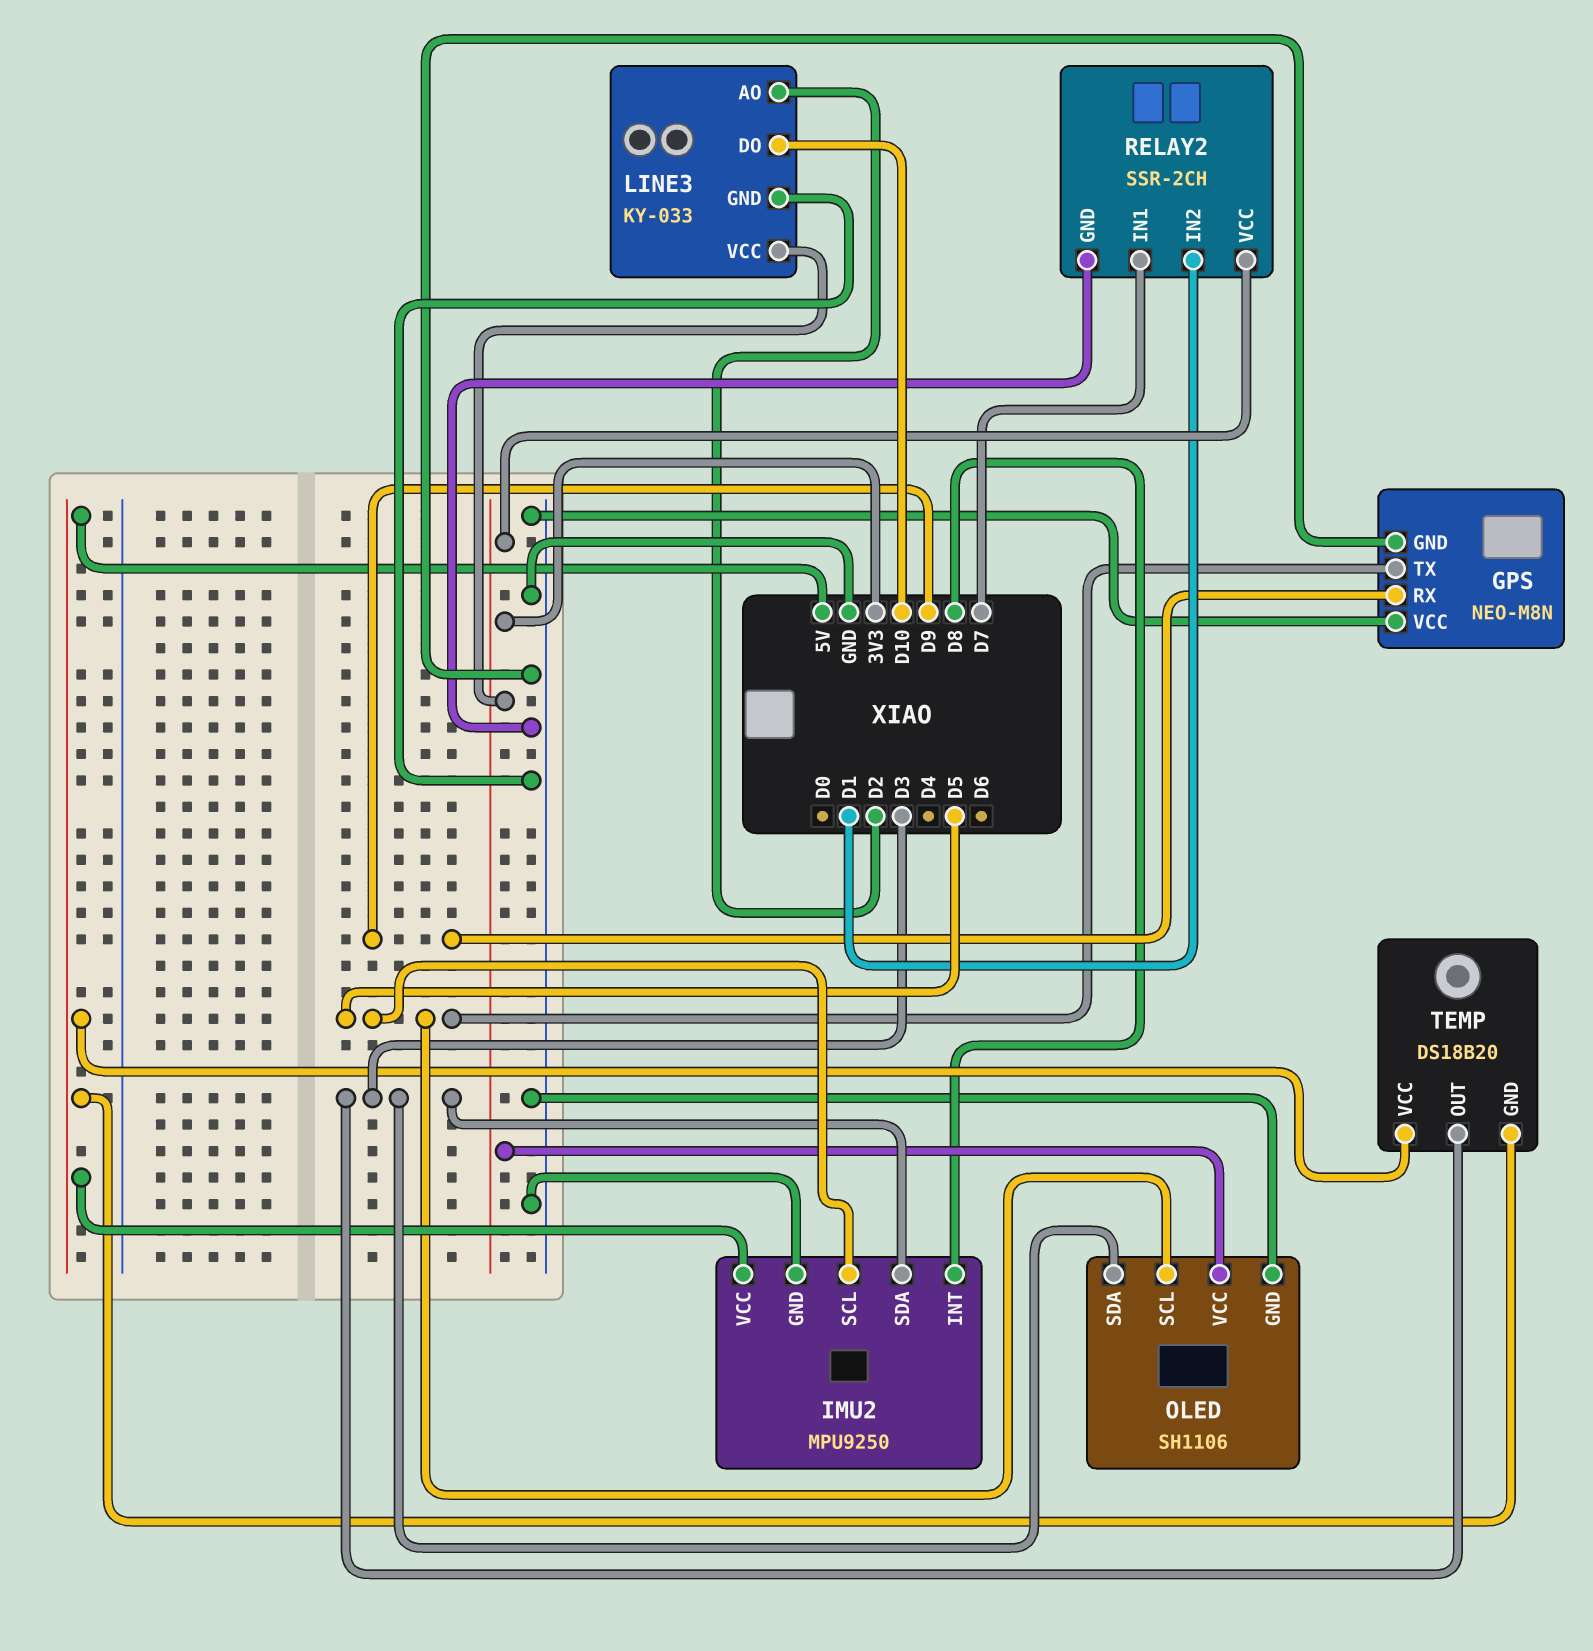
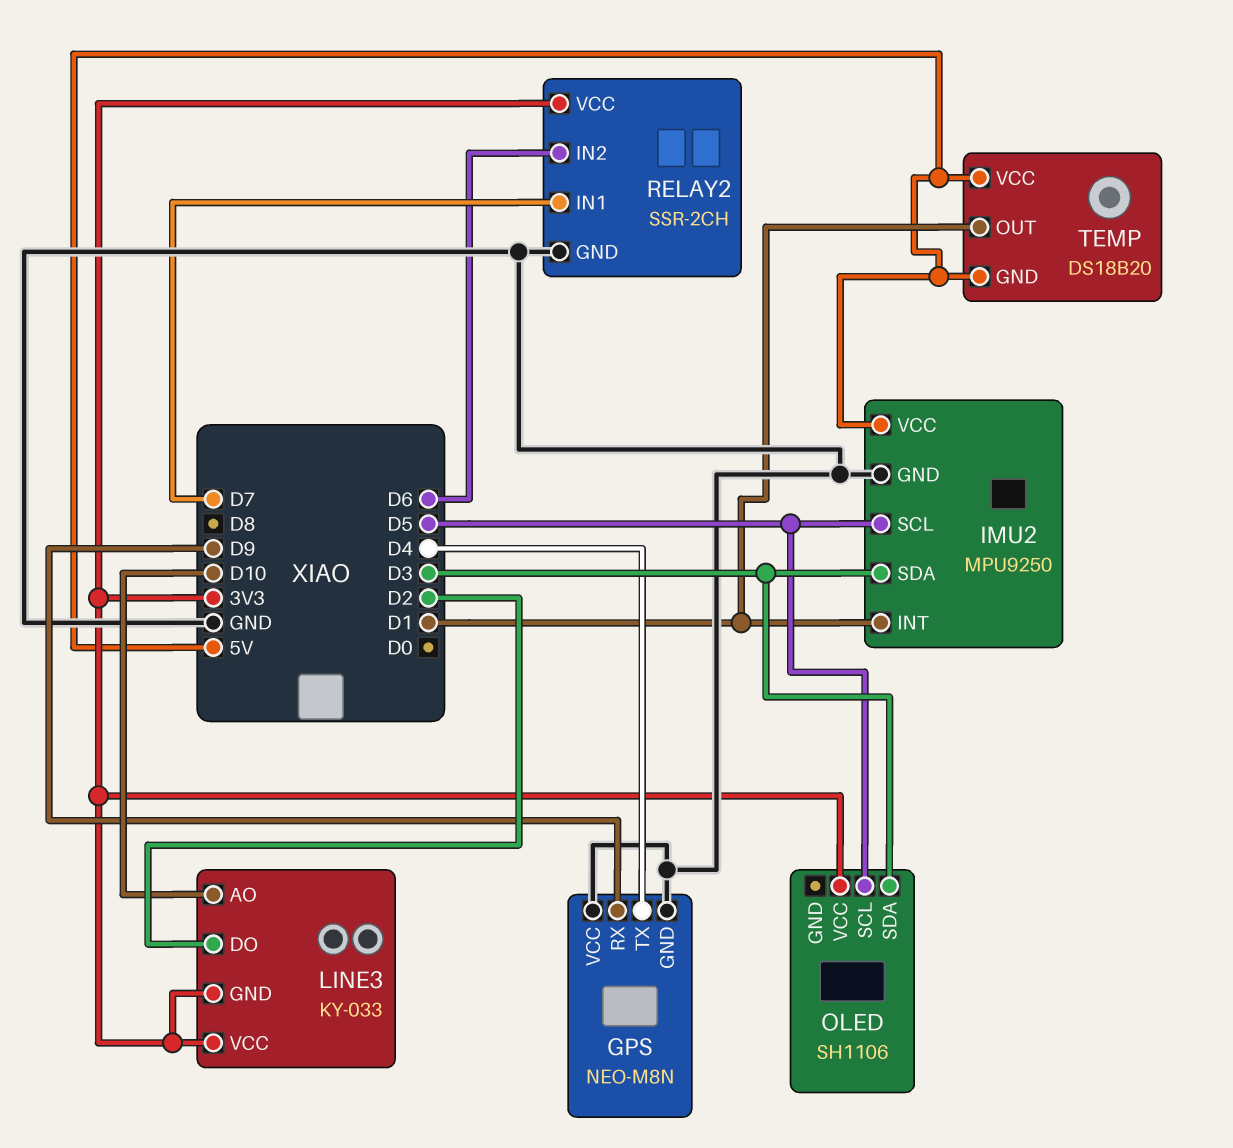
GPS pin TX: D5 -> D4
IMU2 pin INT: D8 -> D1
LINE3 pin AO: D2 -> D10
LINE3 pin DO: D10 -> D2
LINE3 pin GND: GND -> 3V3
OLED pin GND: GND -> none
RELAY2 pin IN2: D1 -> D6
TEMP pin OUT: D3 -> D1

